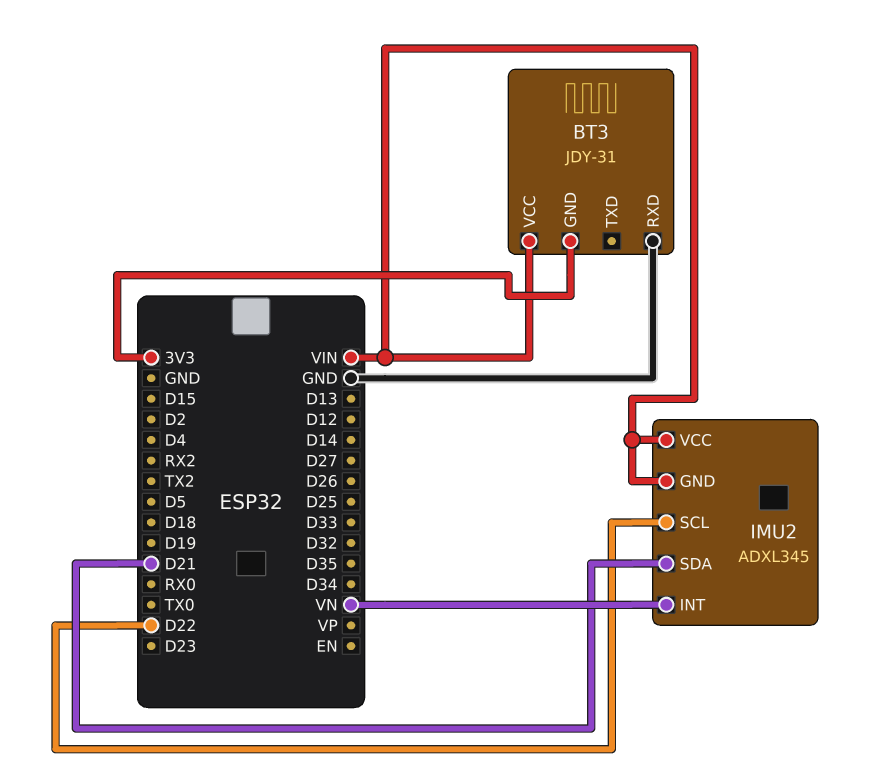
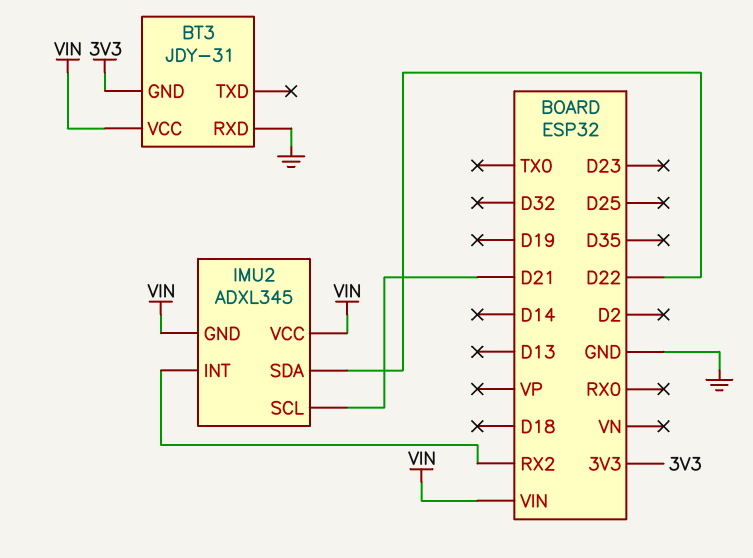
IMU2 pin INT: VN -> RX2
IMU2 pin SCL: D22 -> D21
IMU2 pin SDA: D21 -> D22

